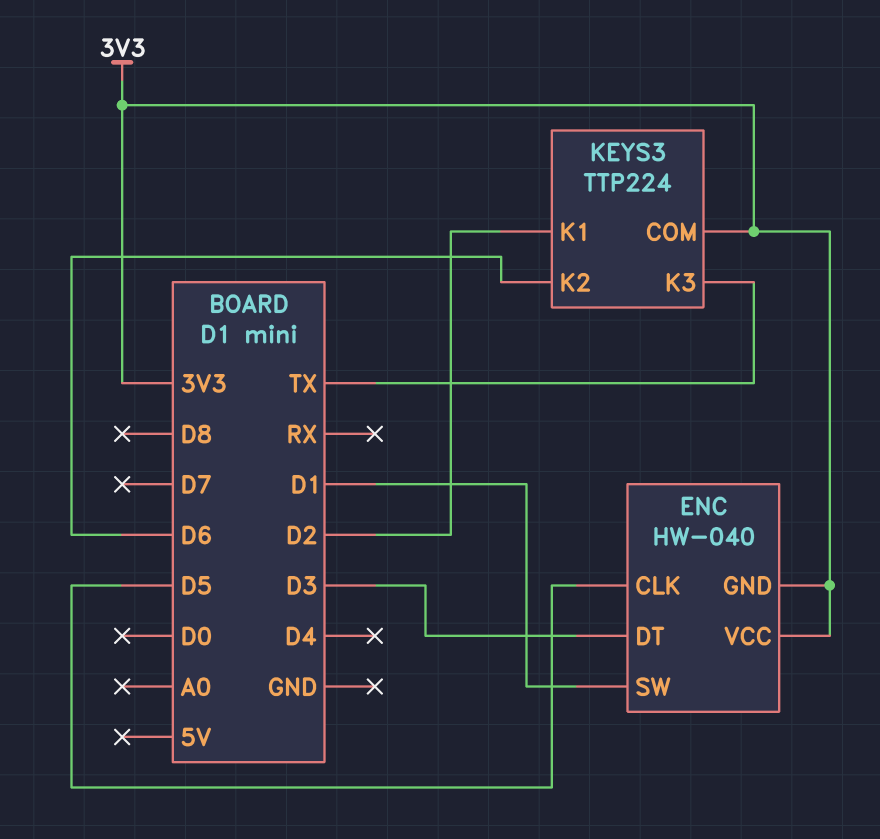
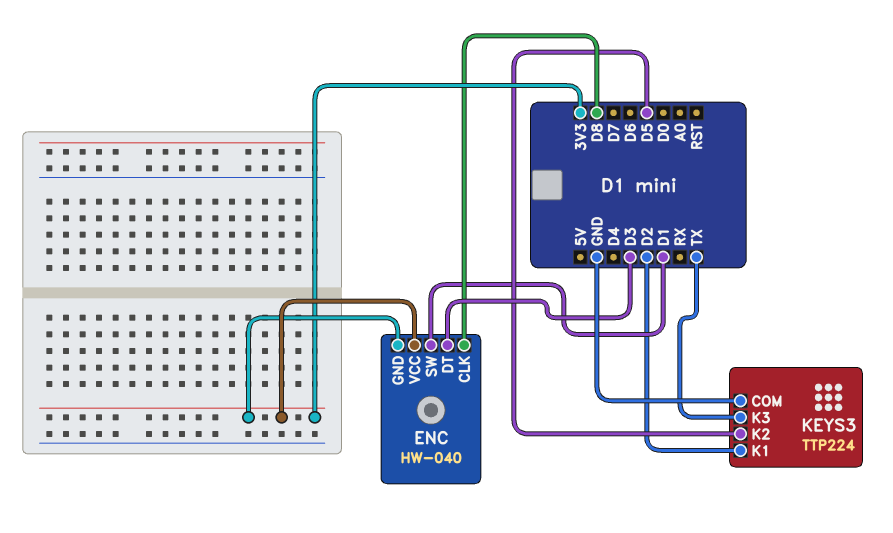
ENC pin CLK: D5 -> D8
KEYS3 pin COM: 3V3 -> GND
KEYS3 pin K2: D6 -> D5

